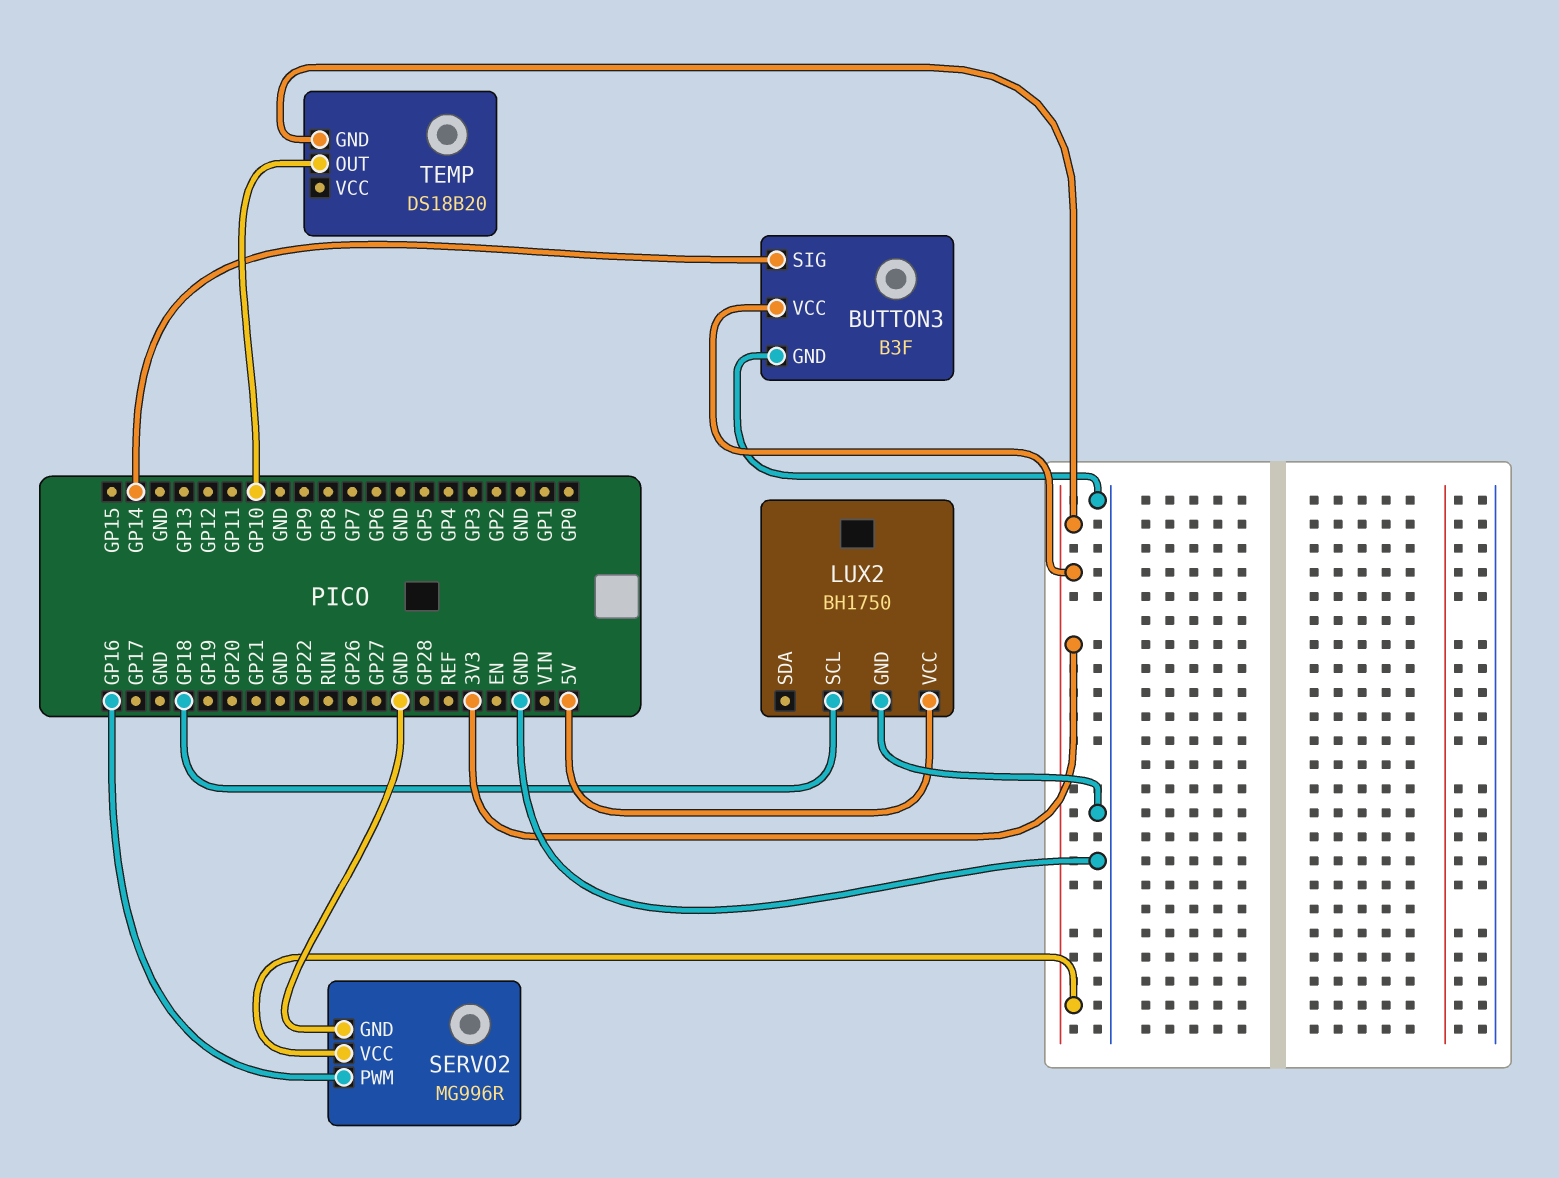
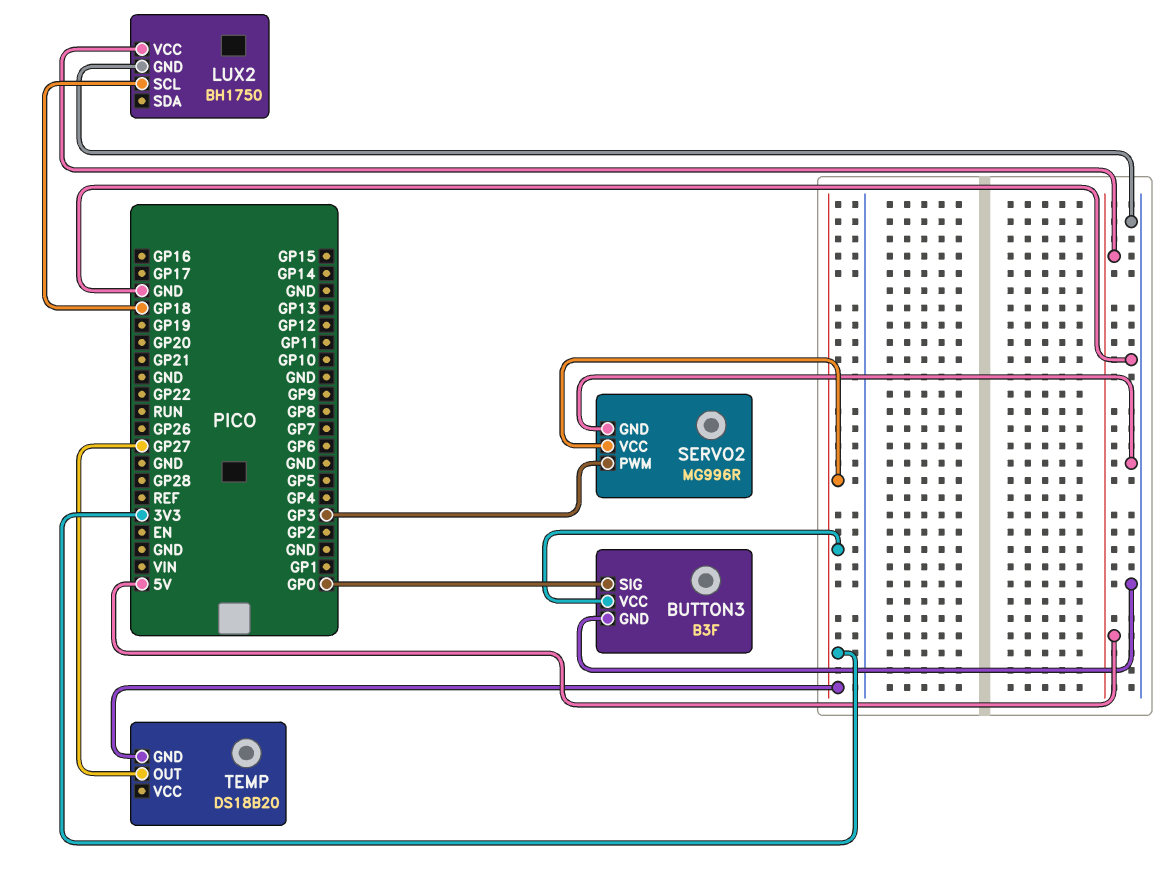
BUTTON3 pin SIG: GP14 -> GP0
SERVO2 pin PWM: GP16 -> GP3
TEMP pin OUT: GP10 -> GP27

